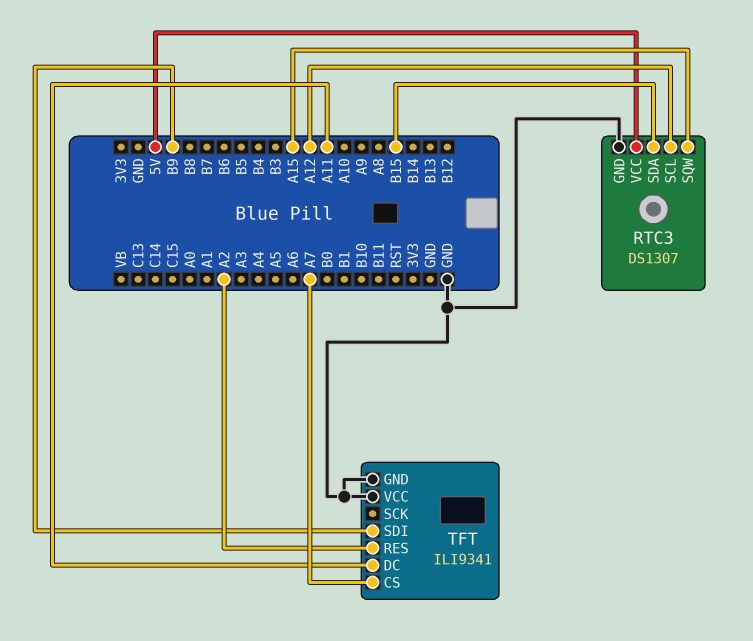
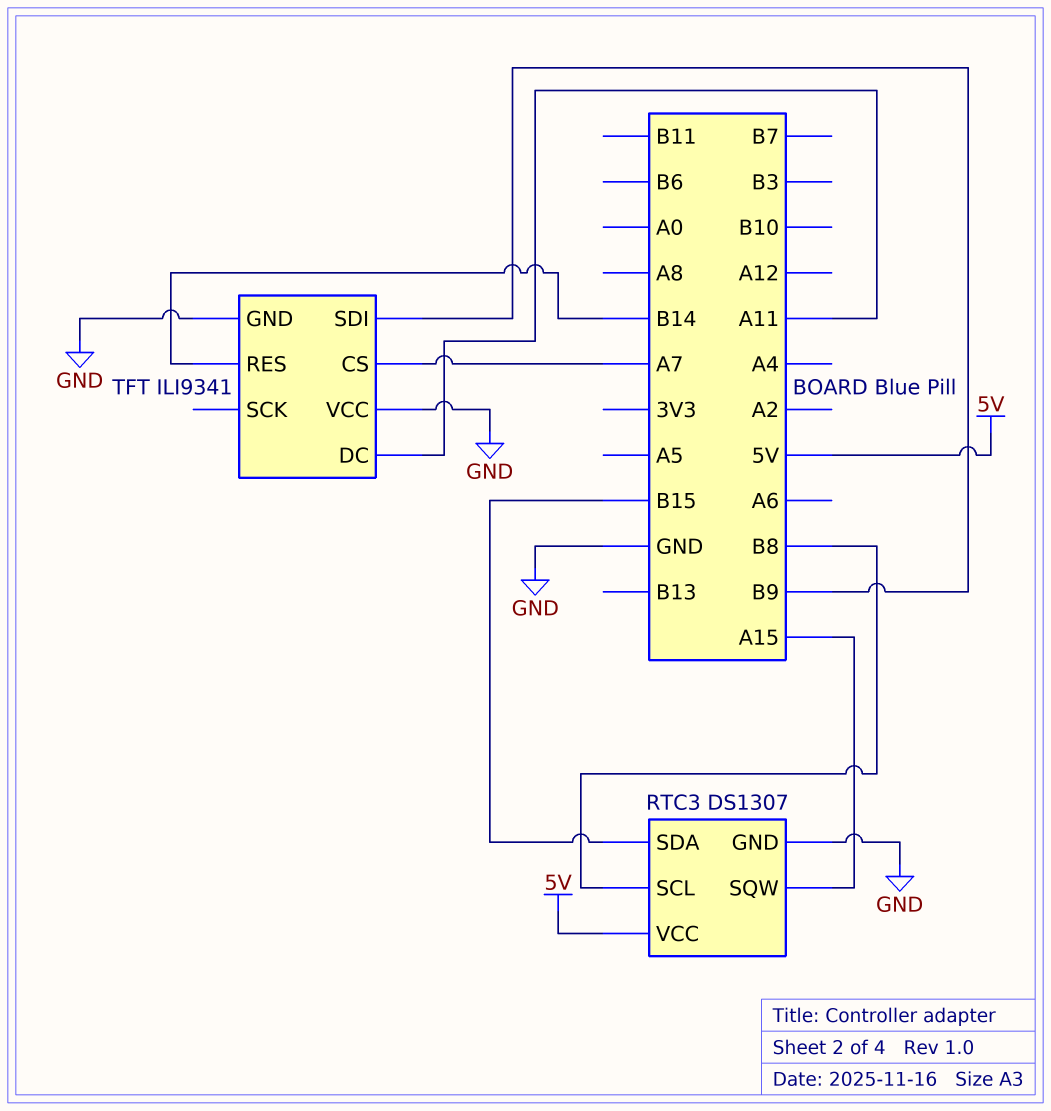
RTC3 pin SCL: A12 -> B8
TFT pin RES: A2 -> B14

